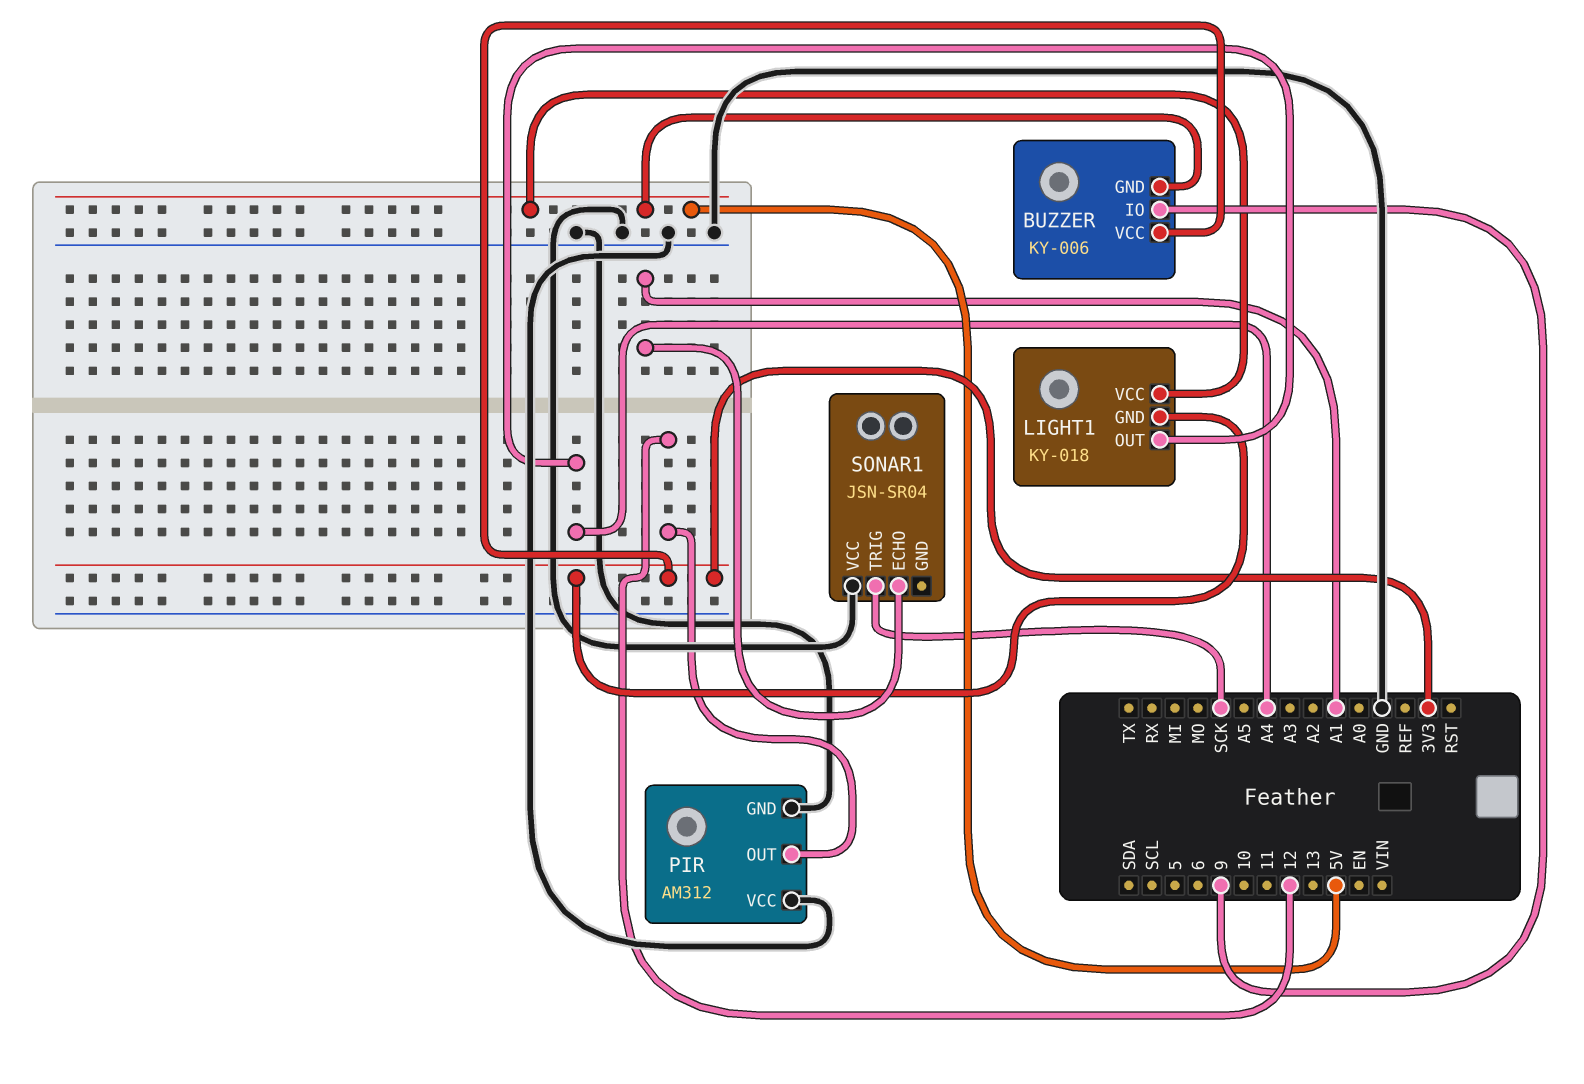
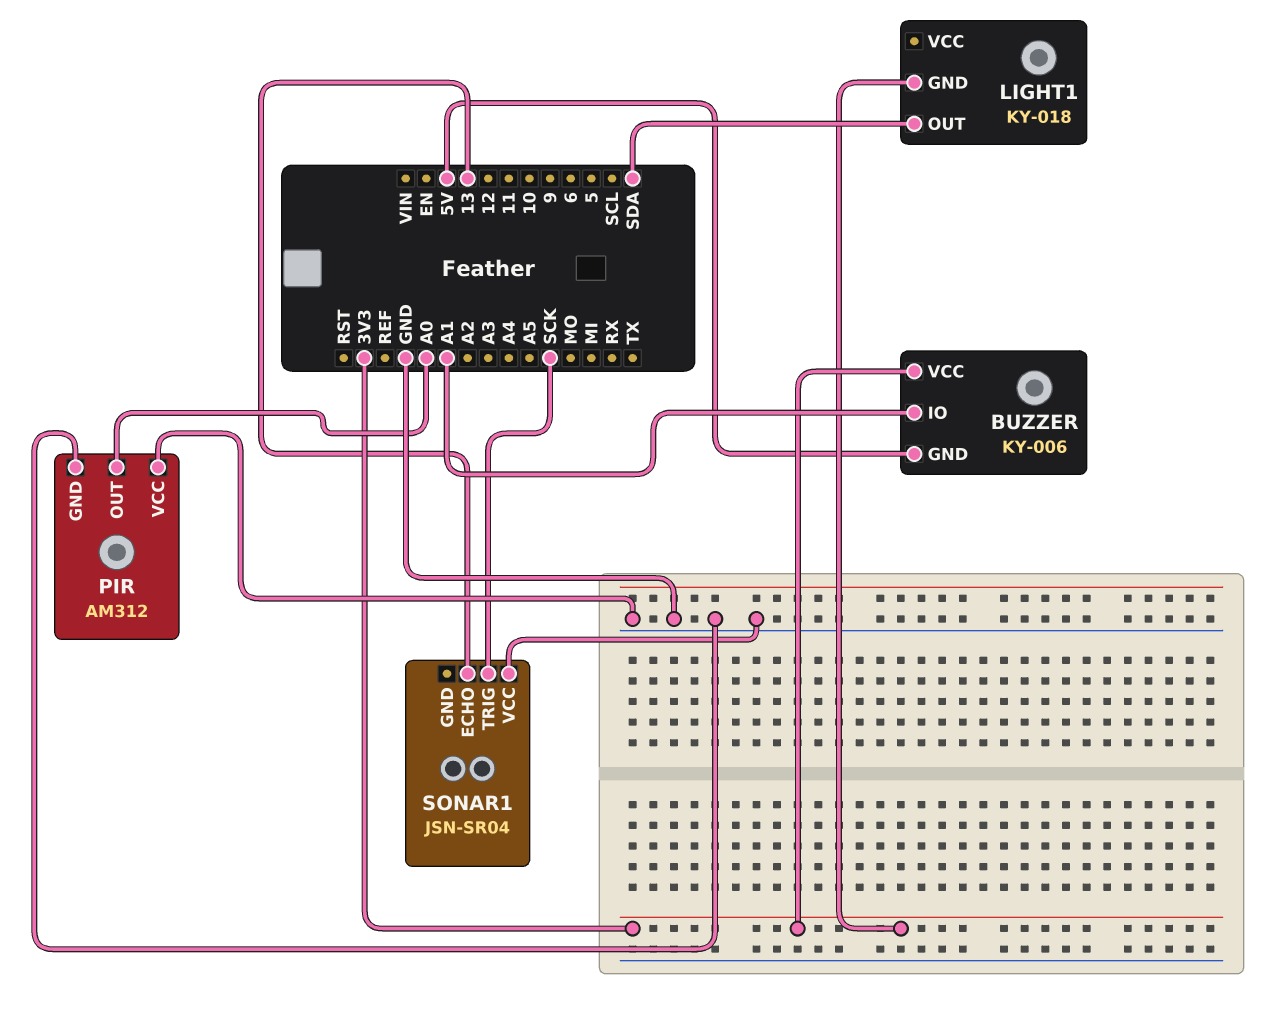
BUZZER pin IO: 9 -> A1
LIGHT1 pin OUT: A4 -> SDA
LIGHT1 pin VCC: 5V -> none
PIR pin OUT: 12 -> A0
SONAR1 pin ECHO: A1 -> 13

